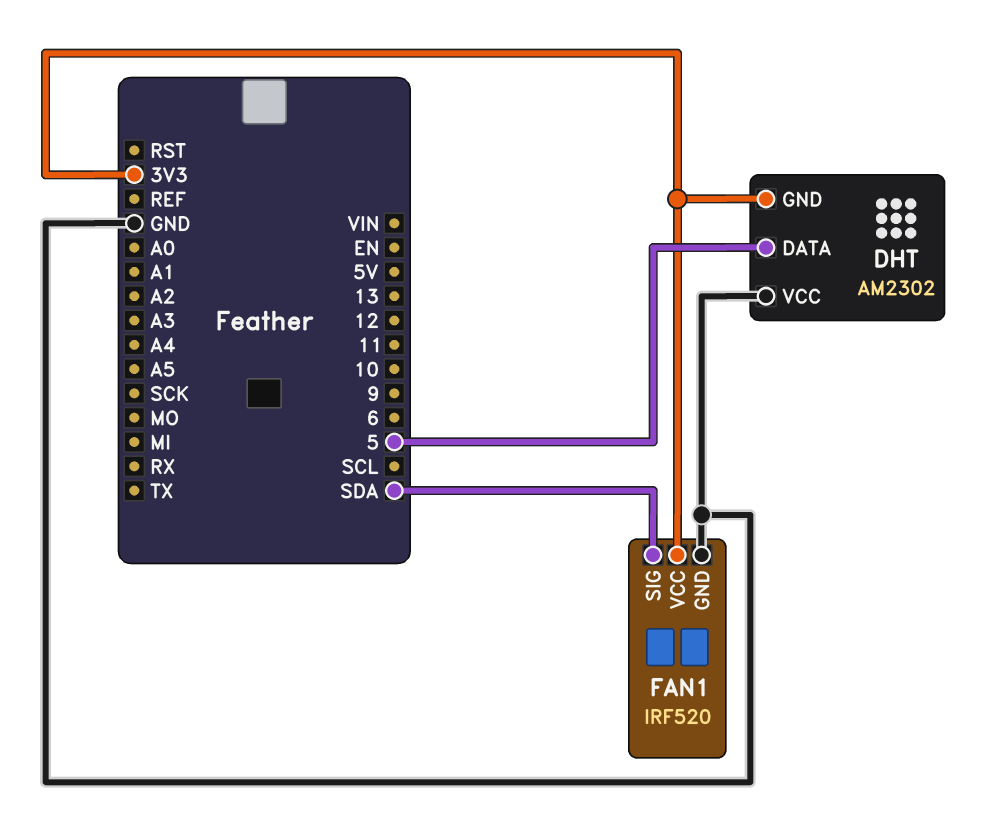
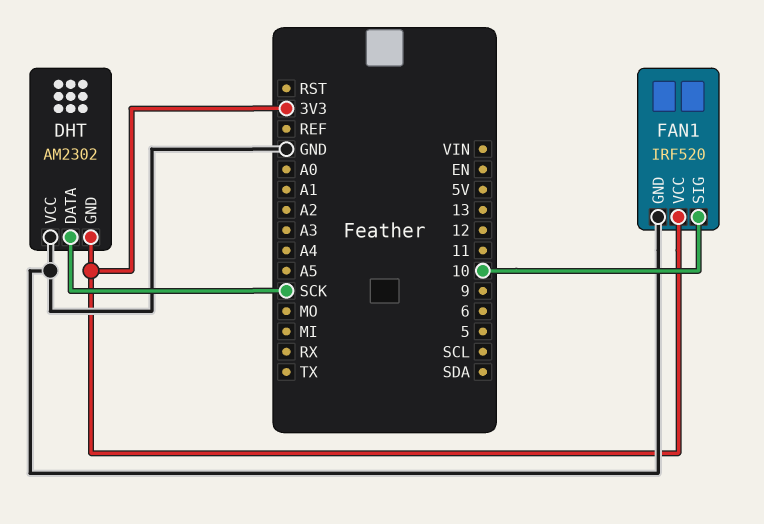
DHT pin DATA: 5 -> SCK
FAN1 pin SIG: SDA -> 10

